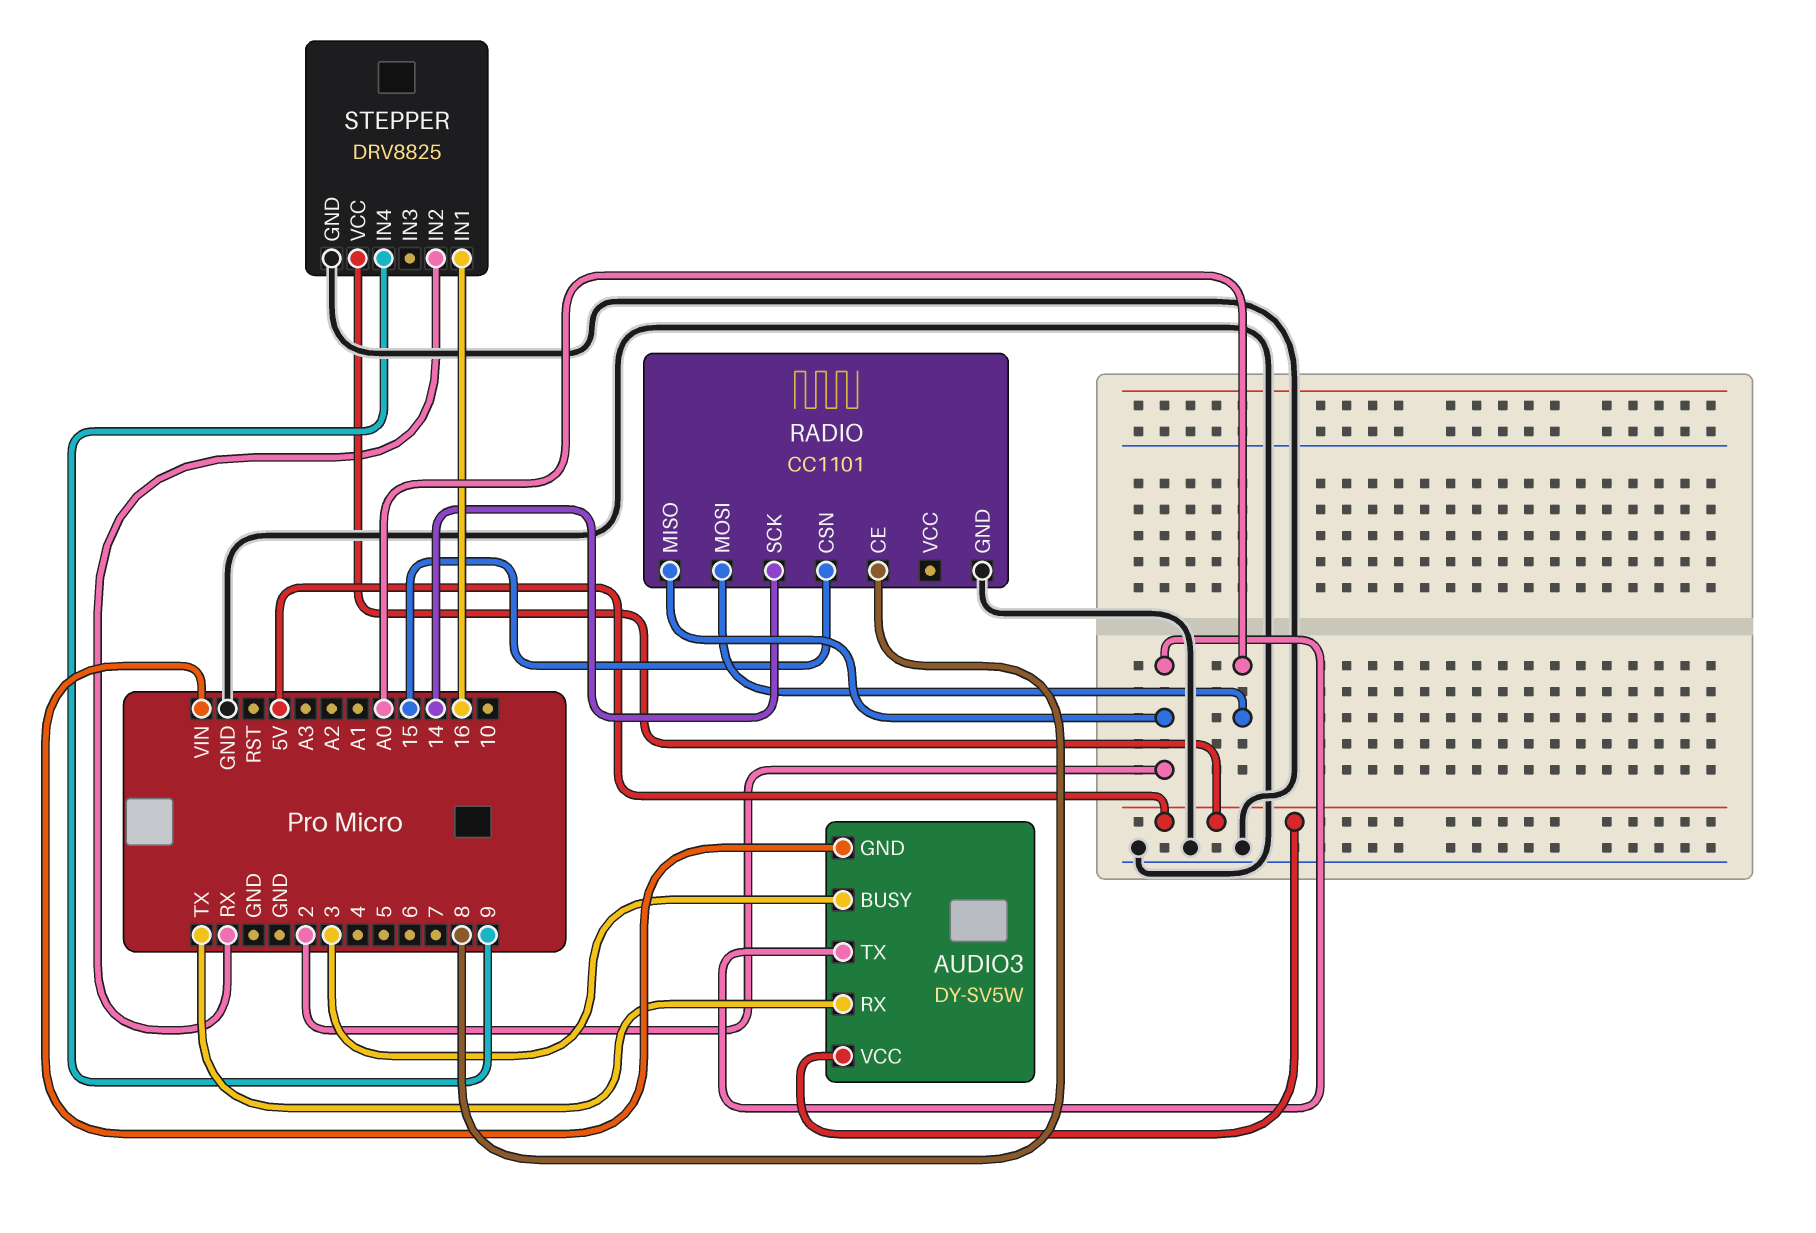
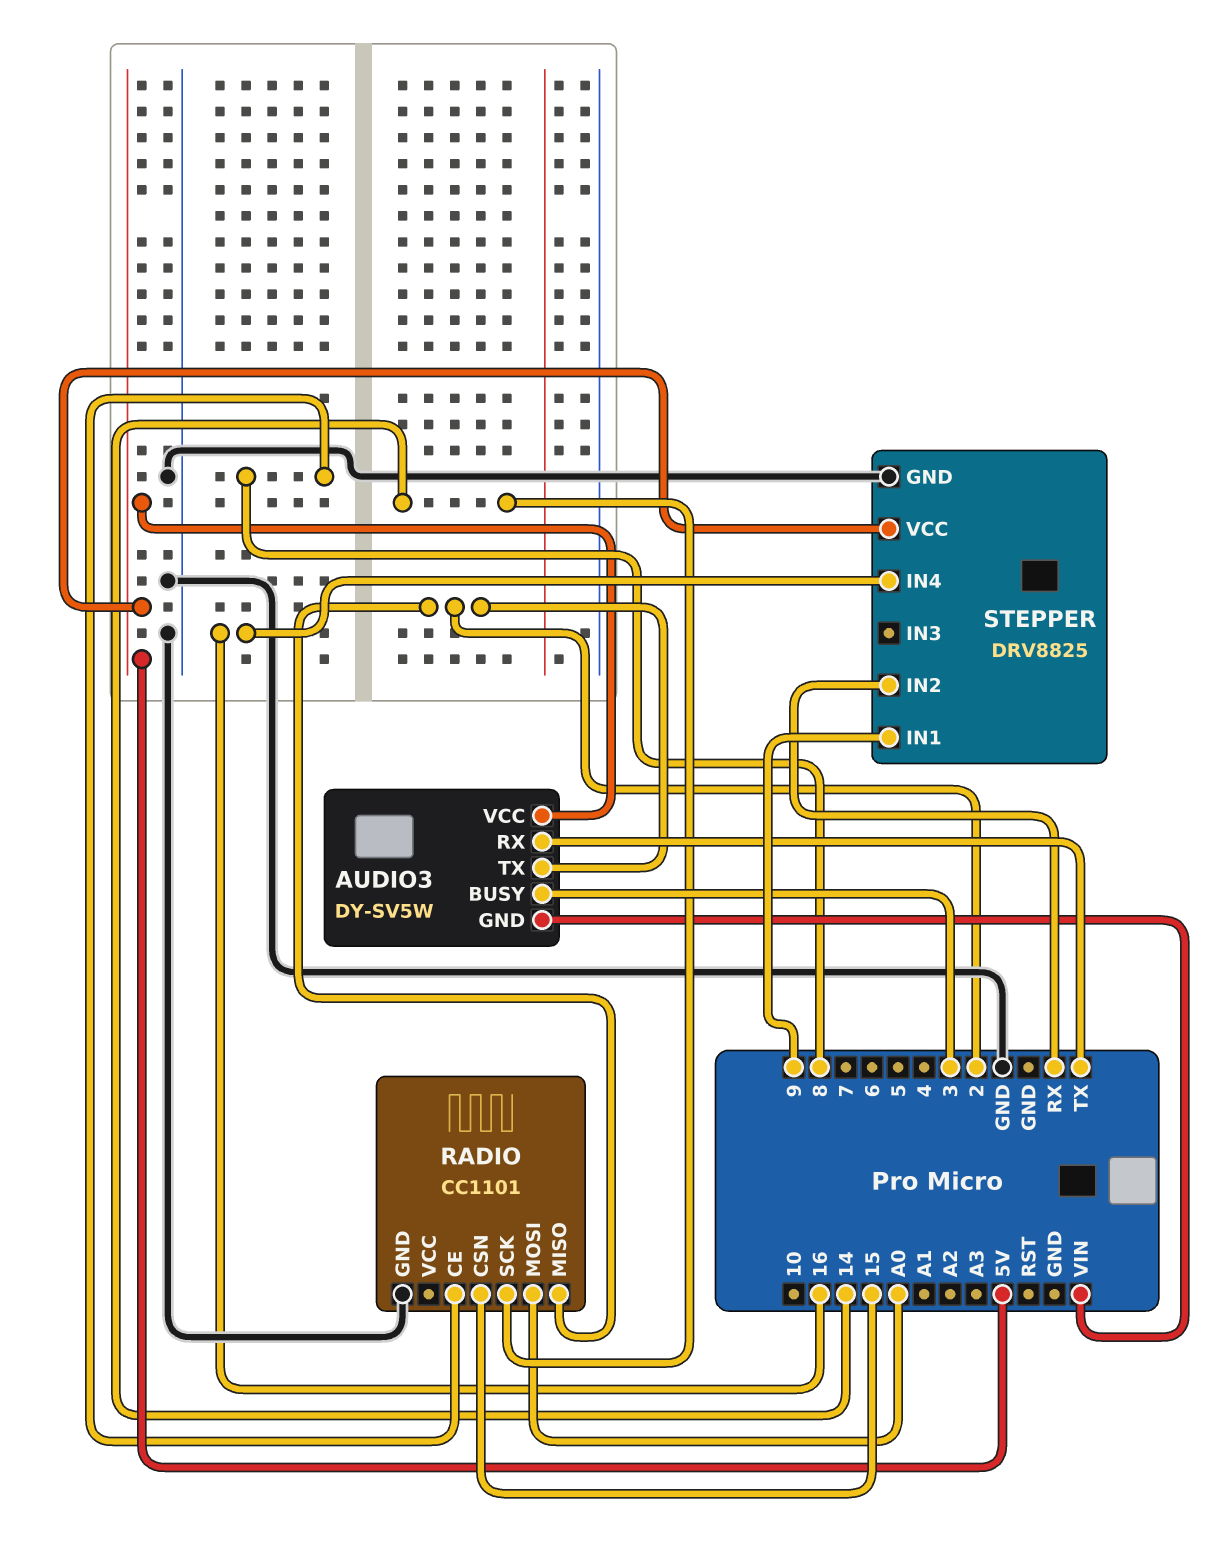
STEPPER pin IN1: 16 -> 9
STEPPER pin IN4: 9 -> 16

